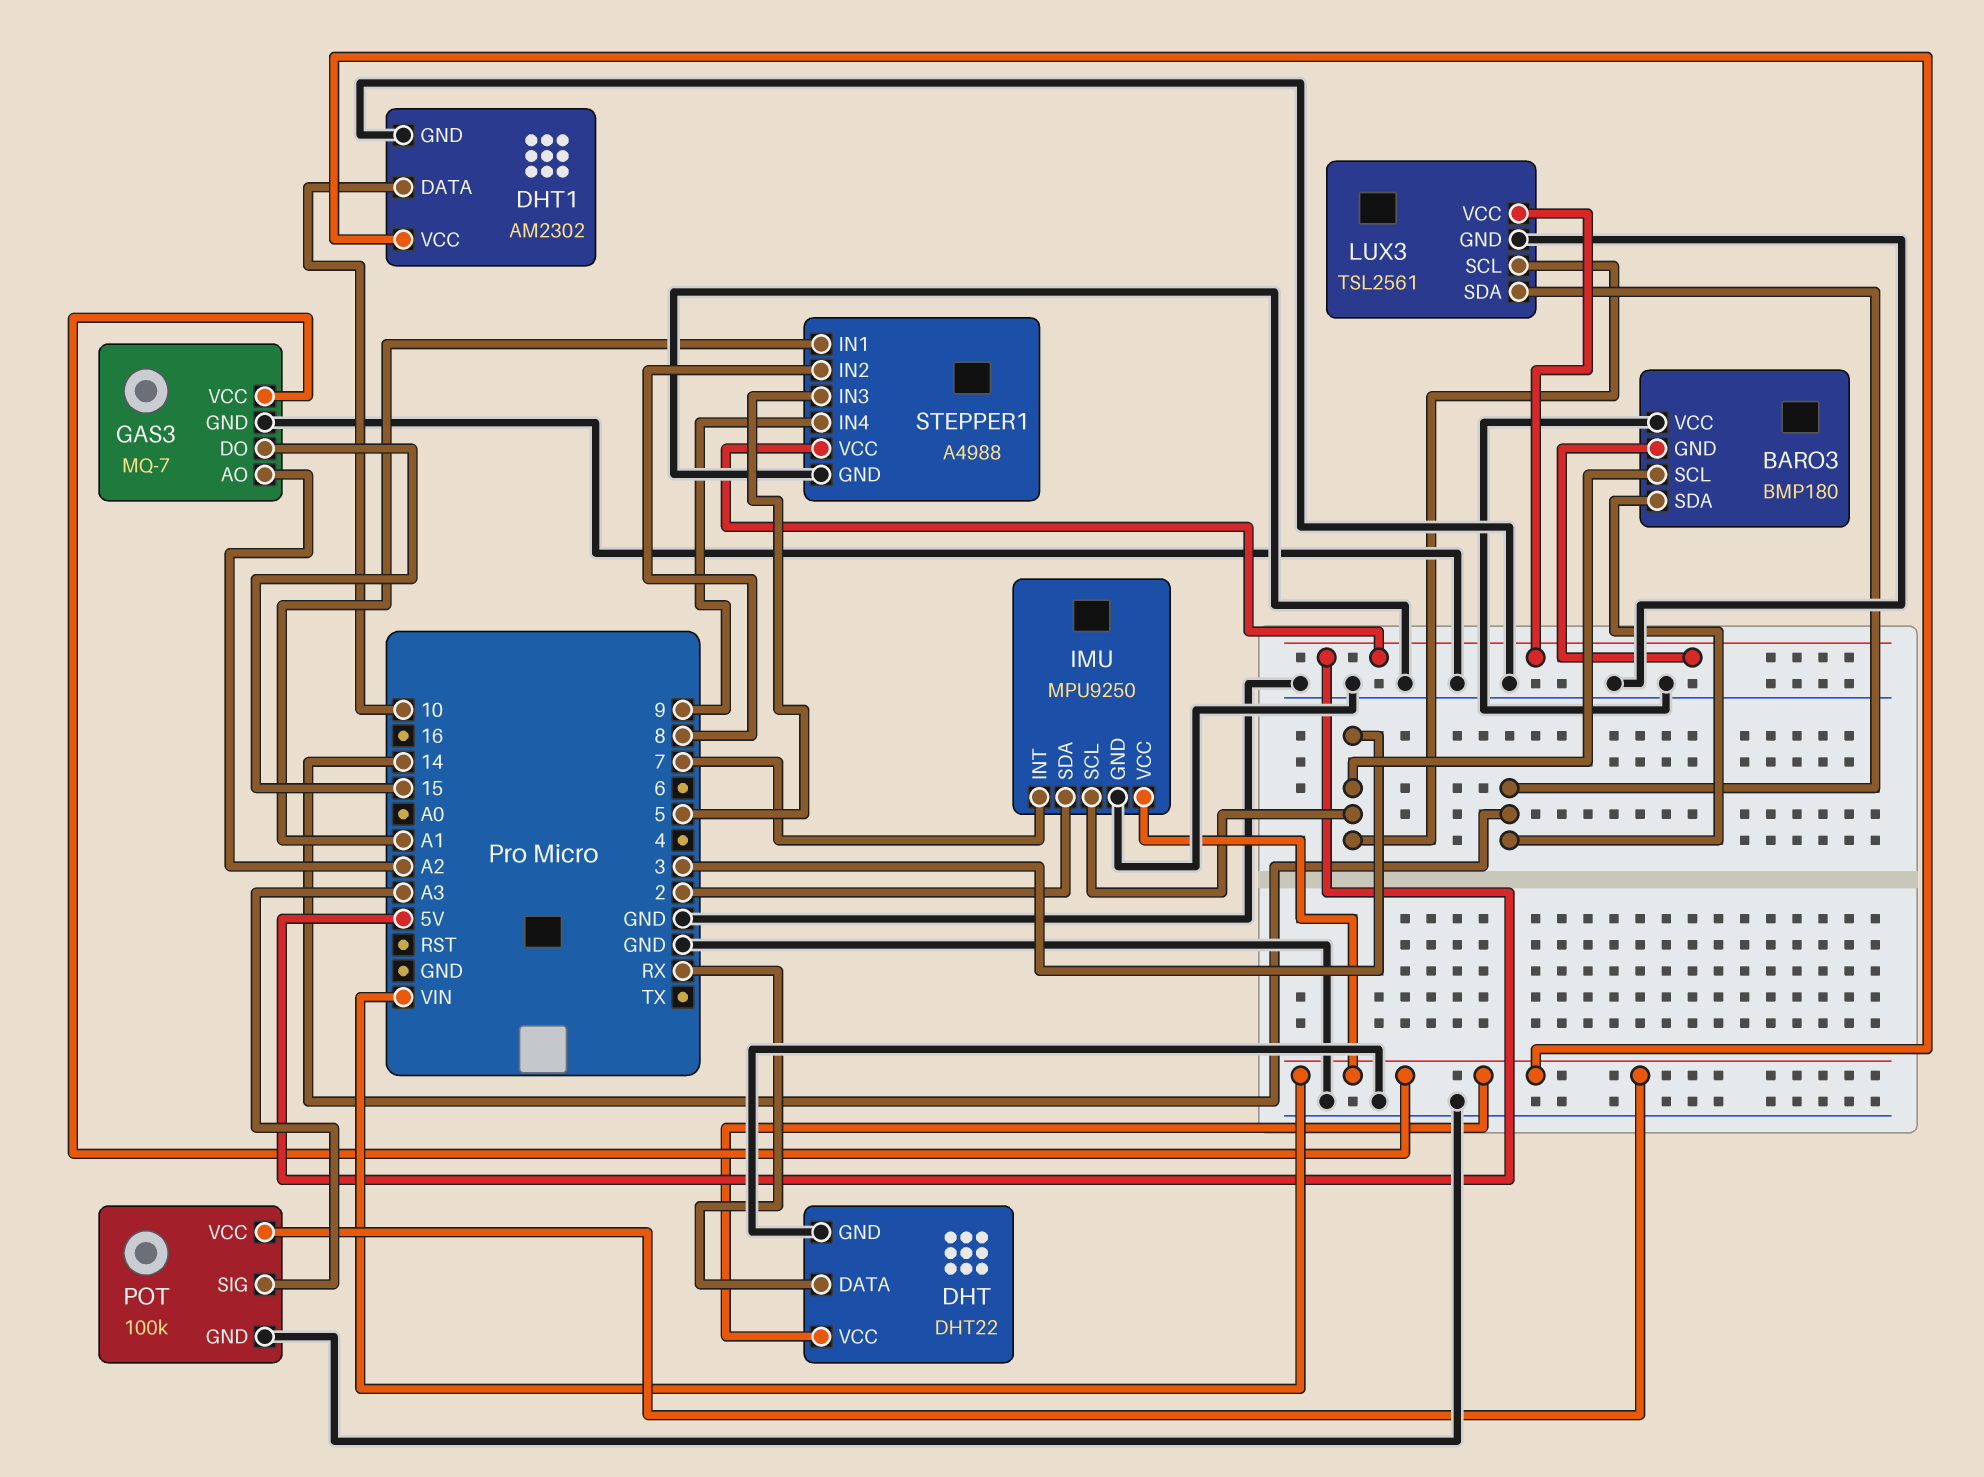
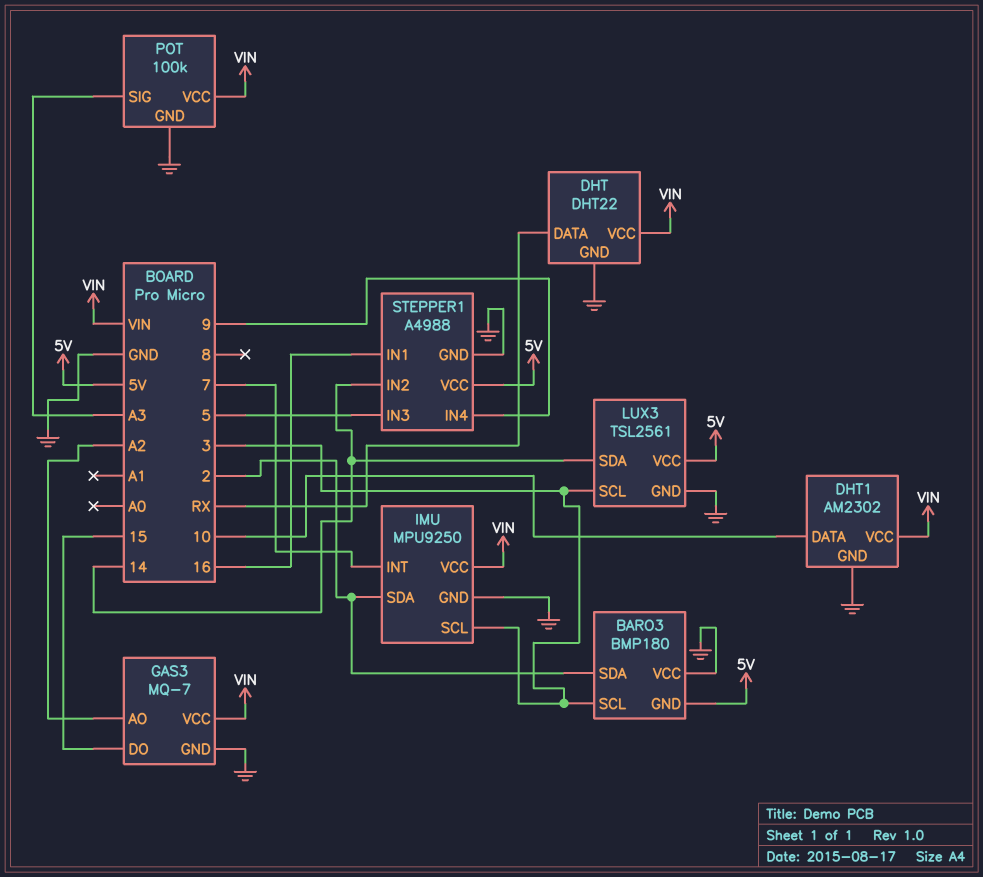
BARO3 pin SDA: 14 -> 2
STEPPER1 pin IN1: A1 -> 16
STEPPER1 pin IN2: 8 -> 14

